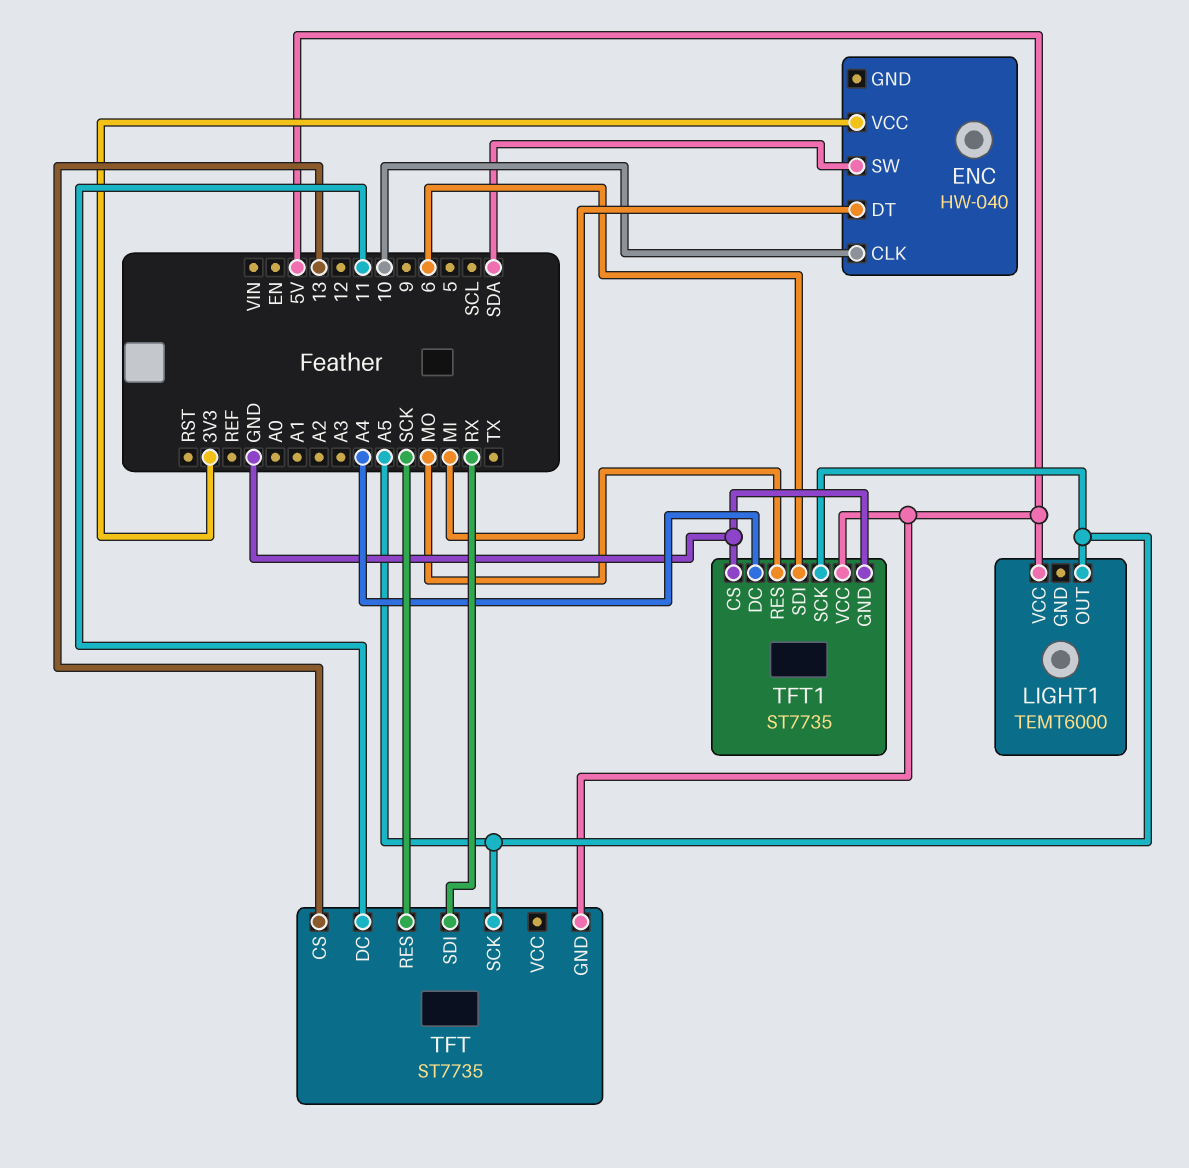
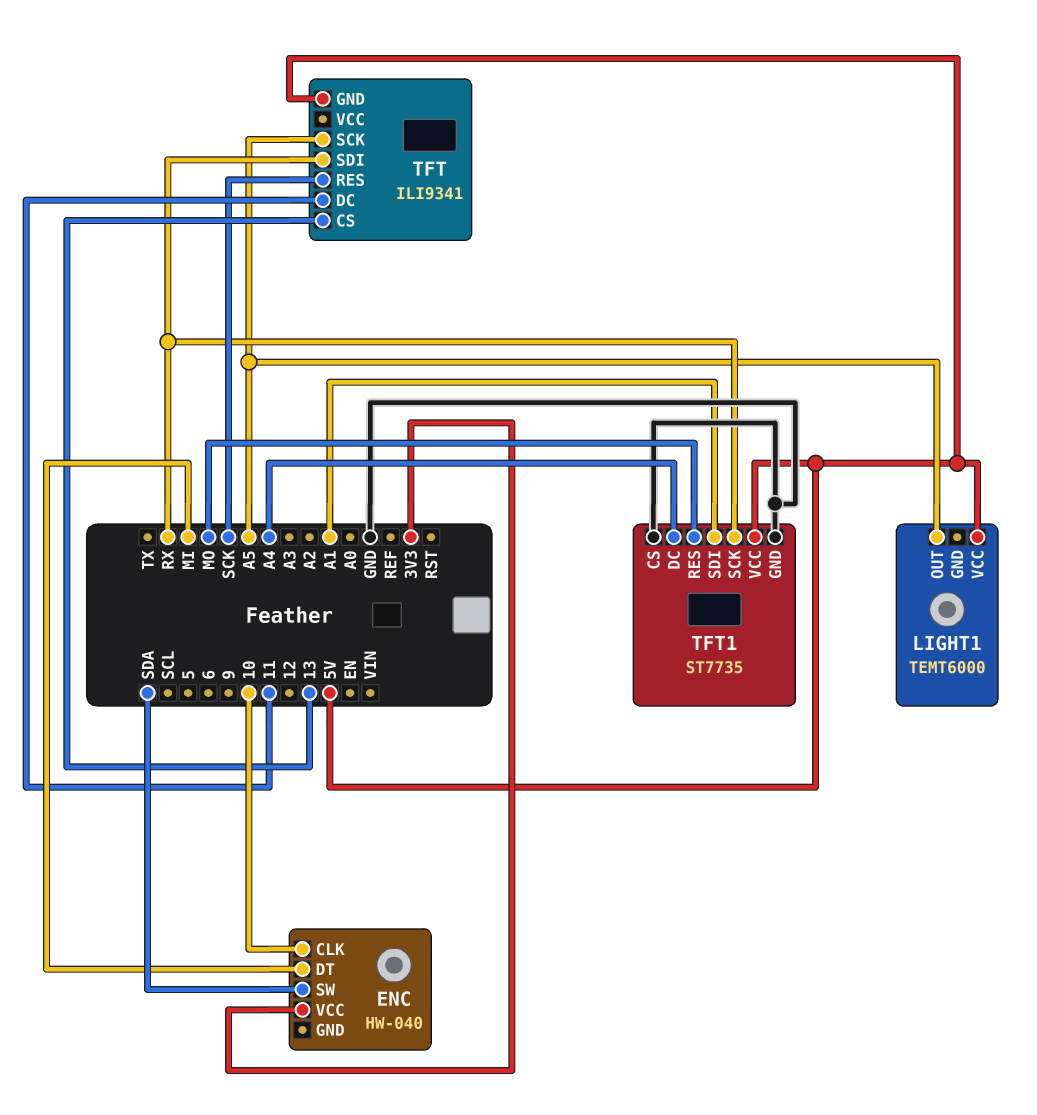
TFT: ST7735 -> ILI9341
TFT1 pin SCK: A5 -> RX
TFT1 pin SDI: 6 -> A1

